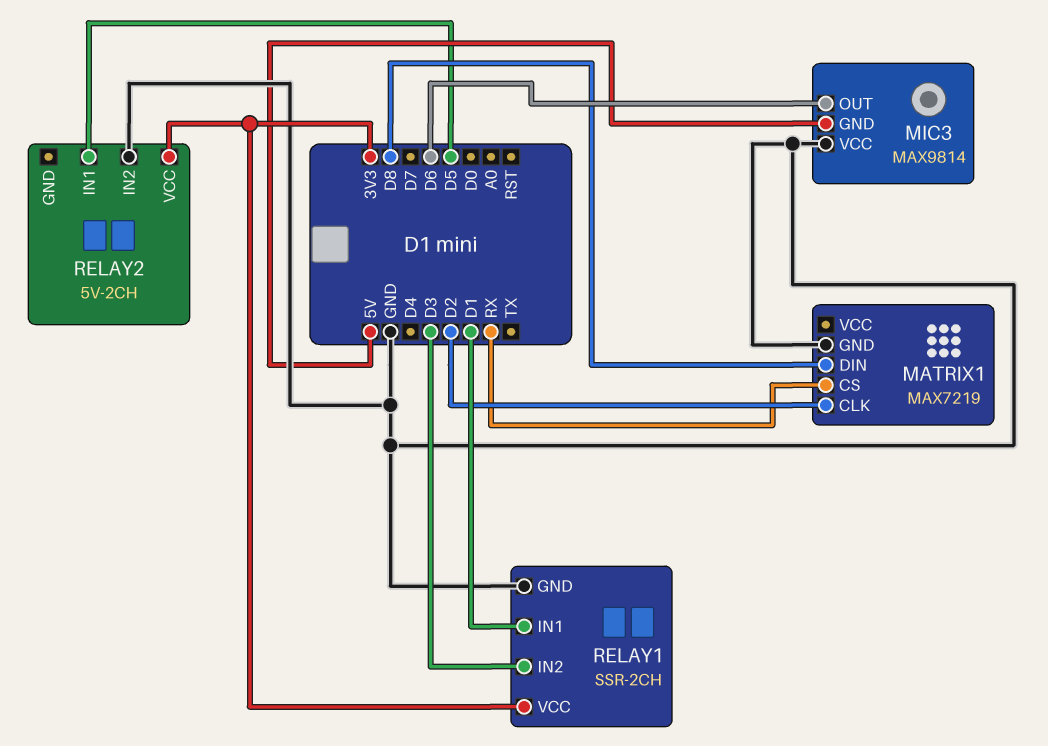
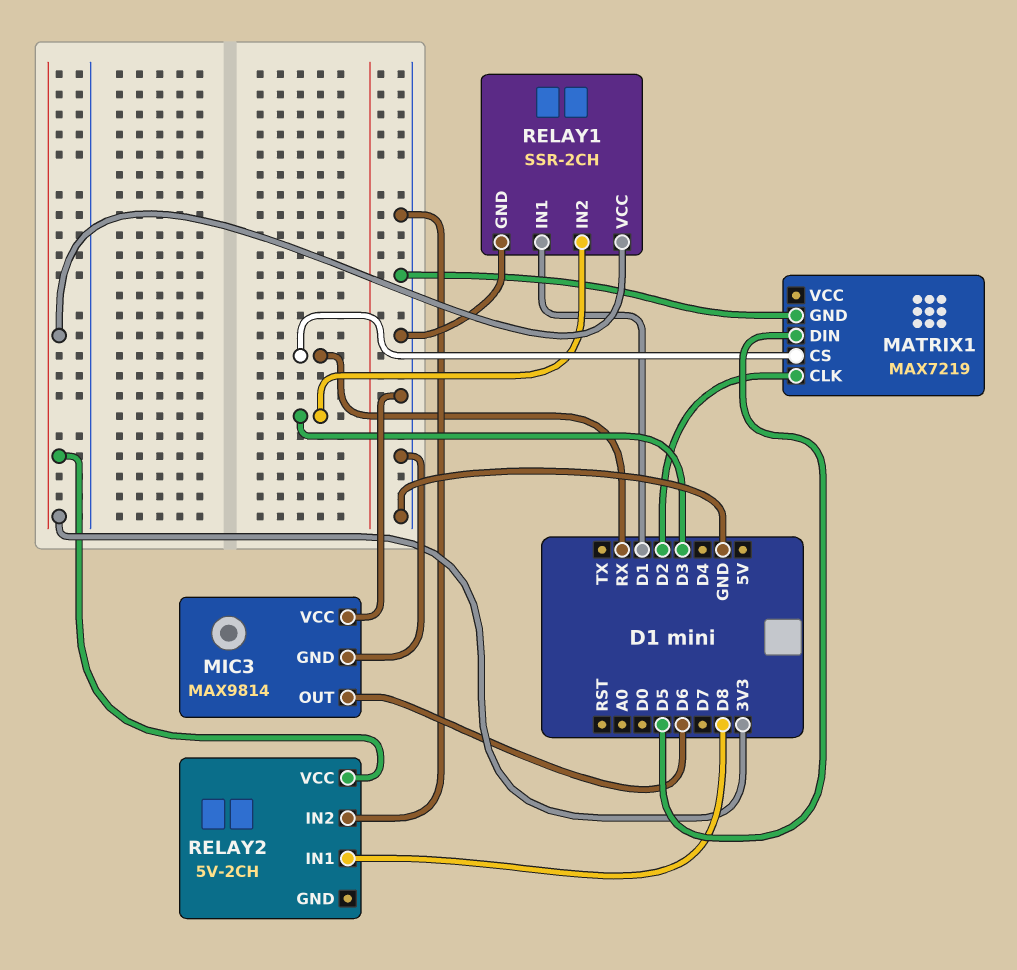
MATRIX1 pin DIN: D8 -> D5
MIC3 pin GND: 5V -> GND
RELAY2 pin IN1: D5 -> D8

